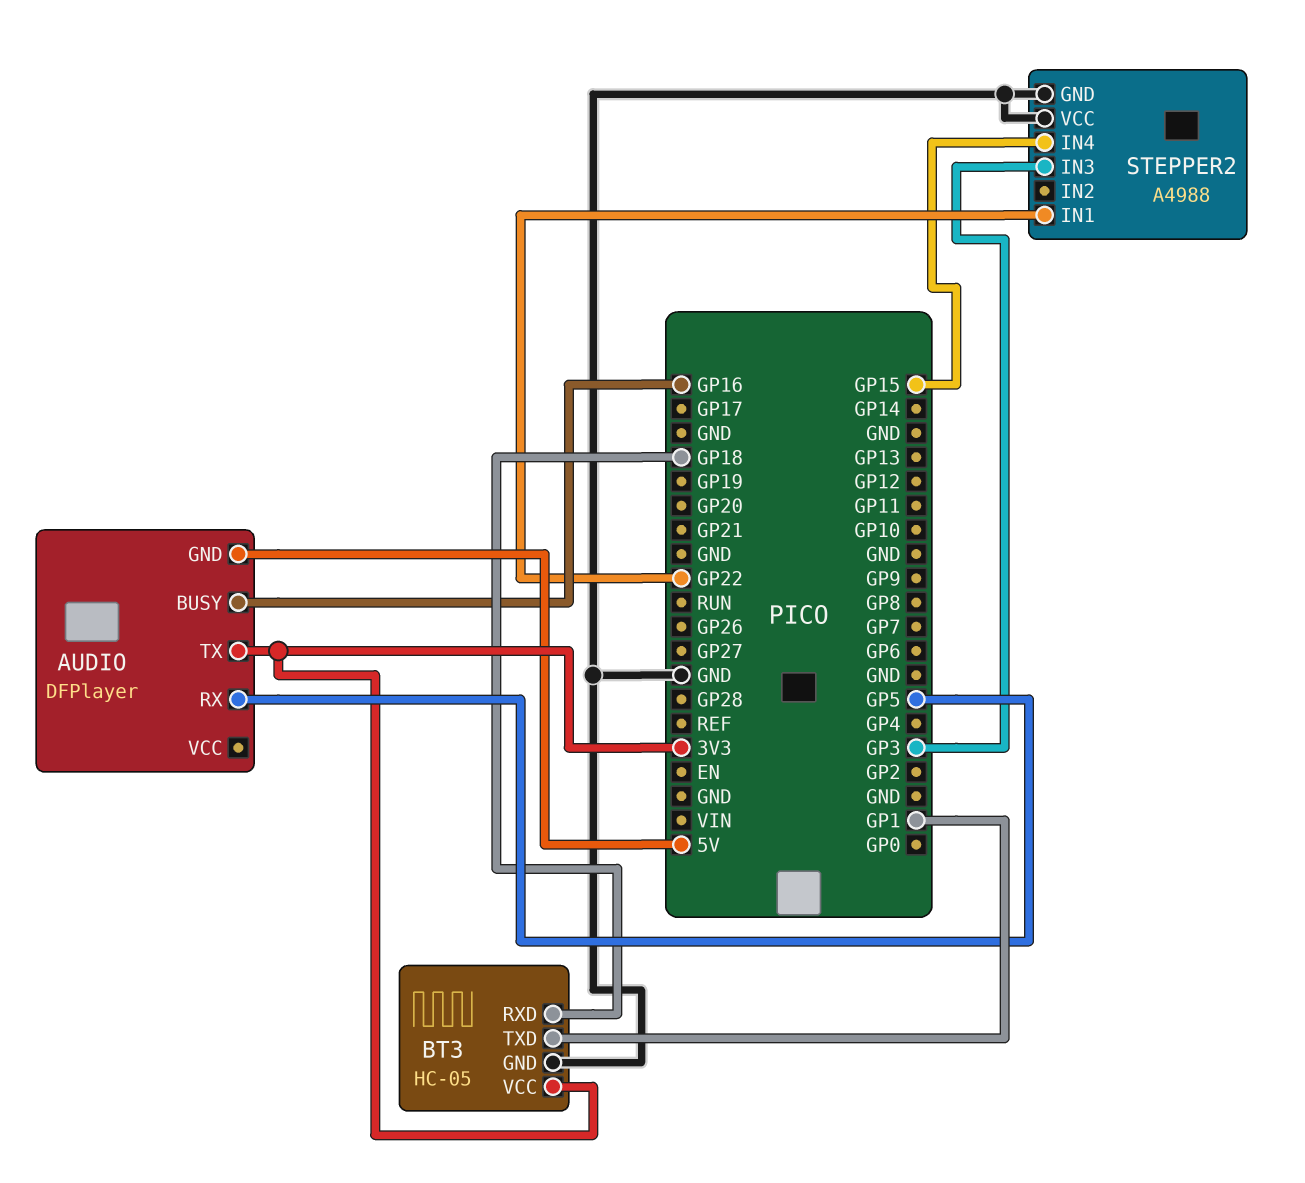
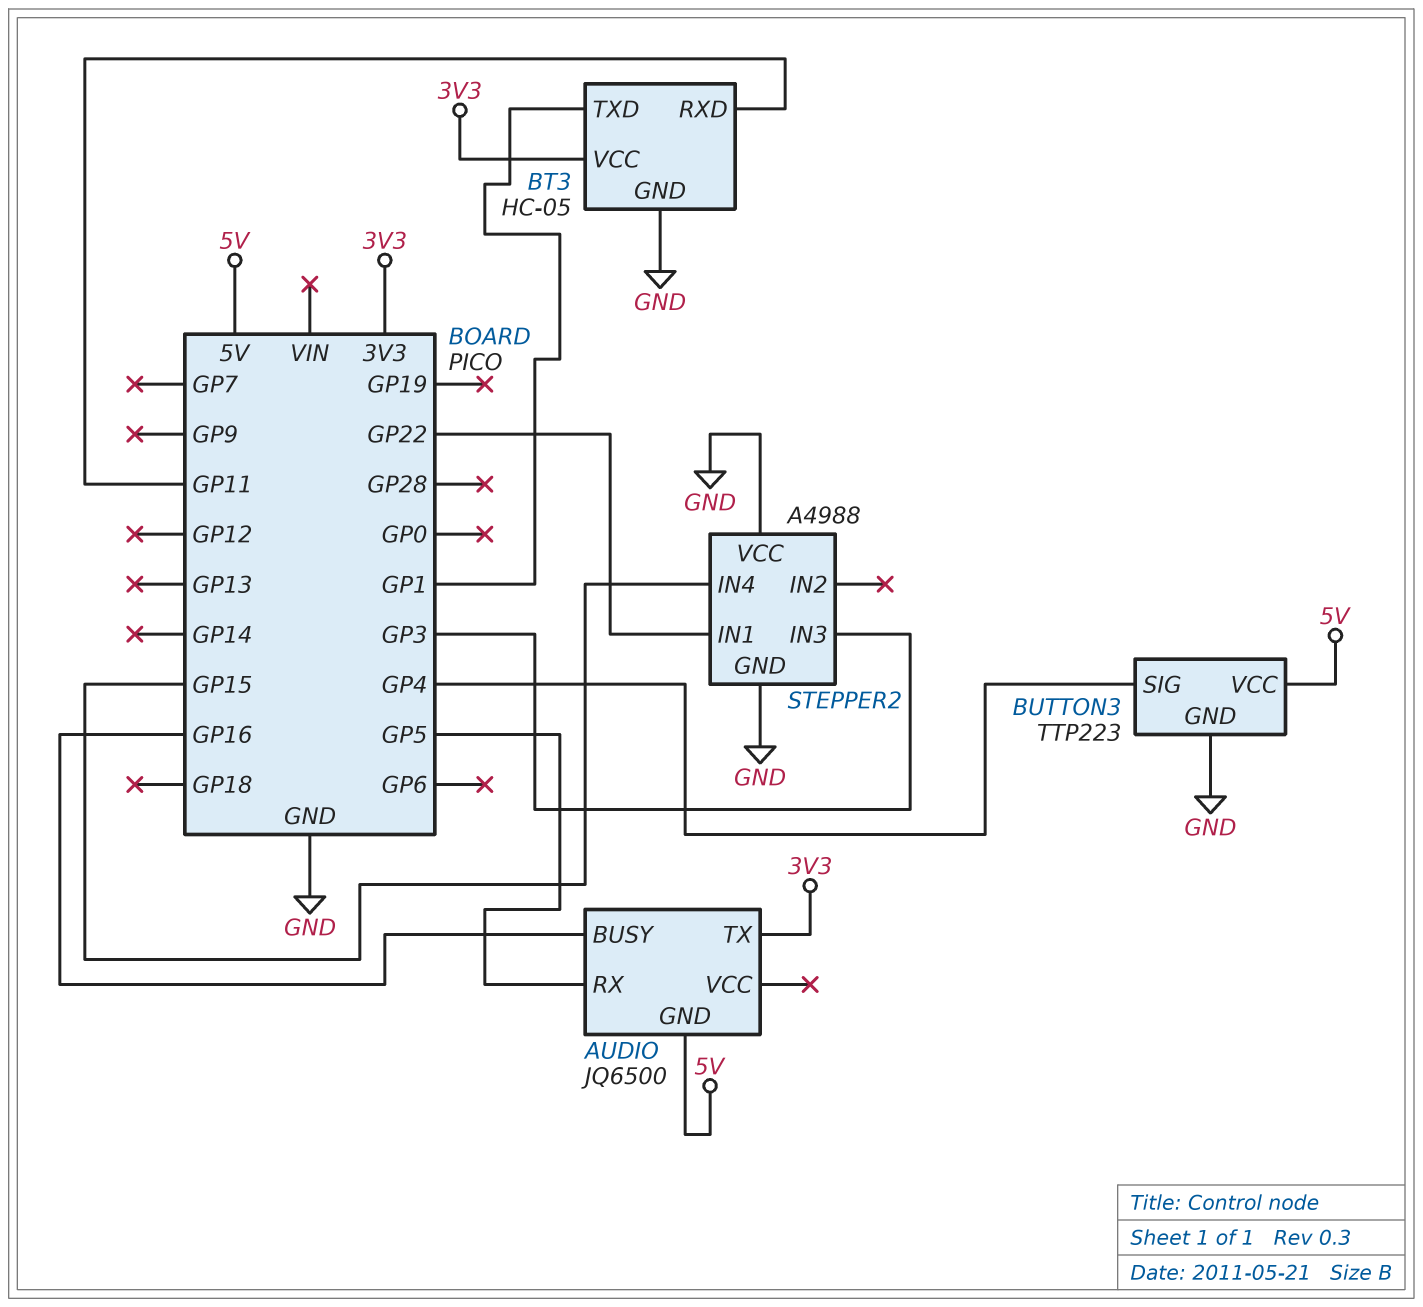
AUDIO: DFPlayer -> JQ6500
BT3 pin RXD: GP18 -> GP11
BUTTON3: none -> TTP223
BUTTON3 pin GND: none -> GND
BUTTON3 pin SIG: none -> GP4
BUTTON3 pin VCC: none -> 5V

